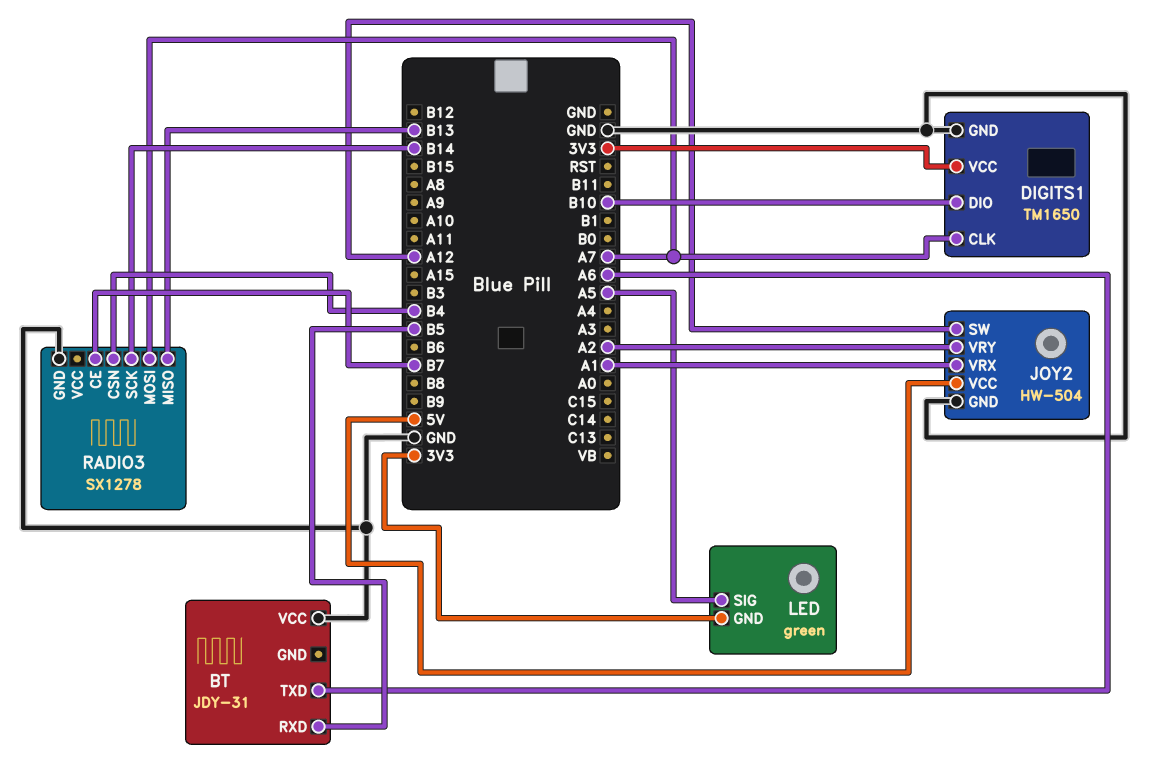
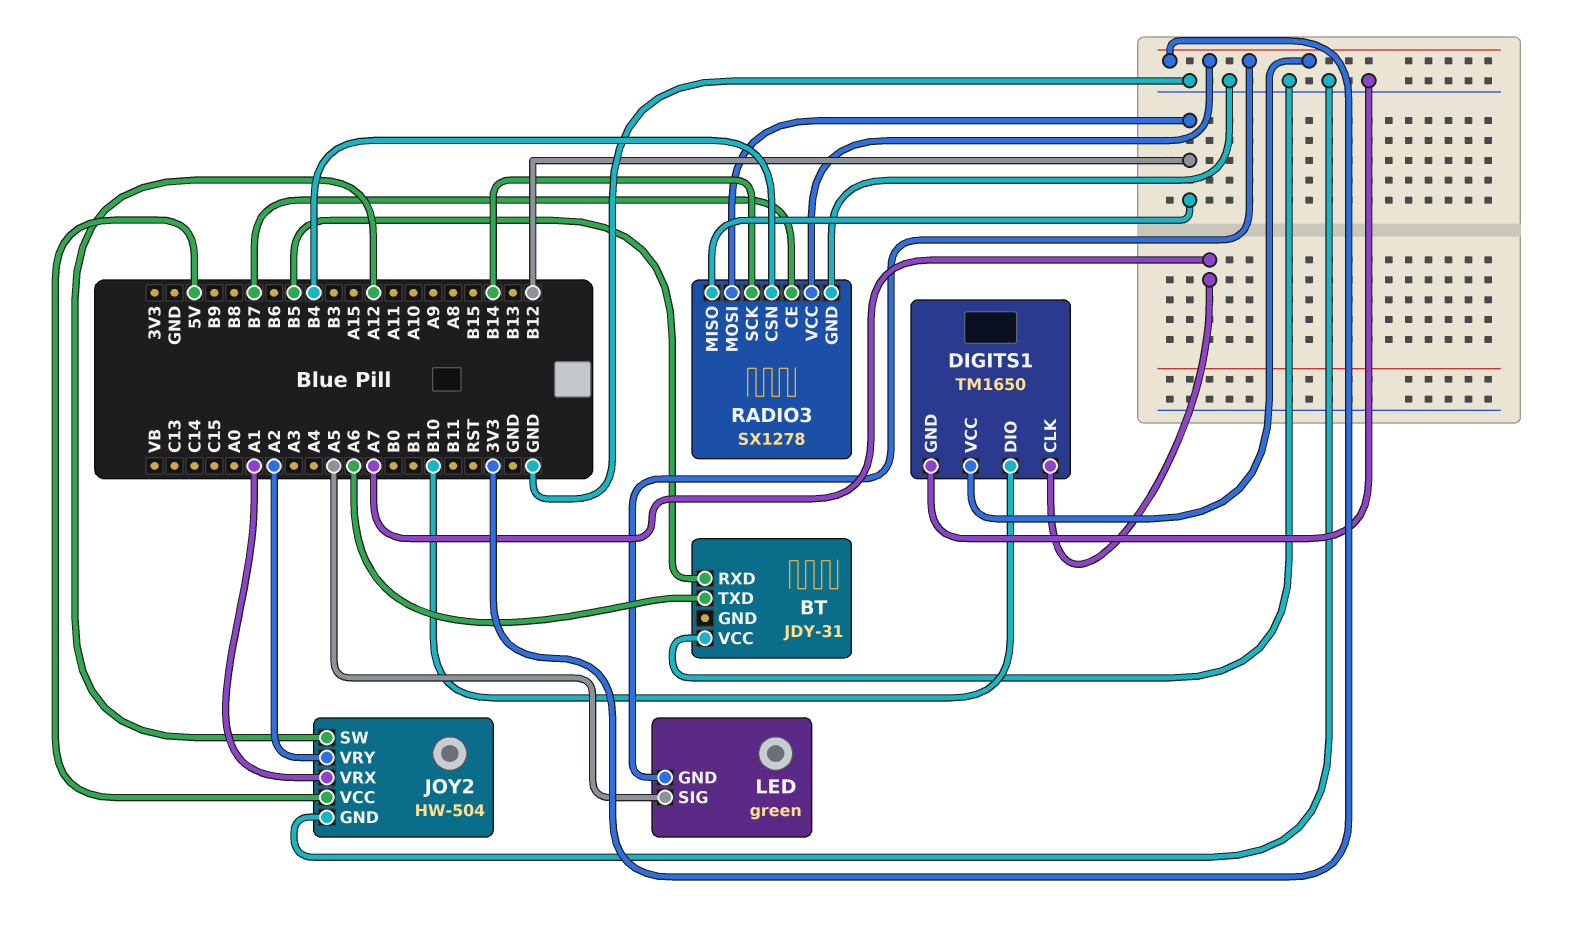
RADIO3 pin MISO: B13 -> B12
RADIO3 pin MOSI: A7 -> B12
RADIO3 pin VCC: none -> 3V3

